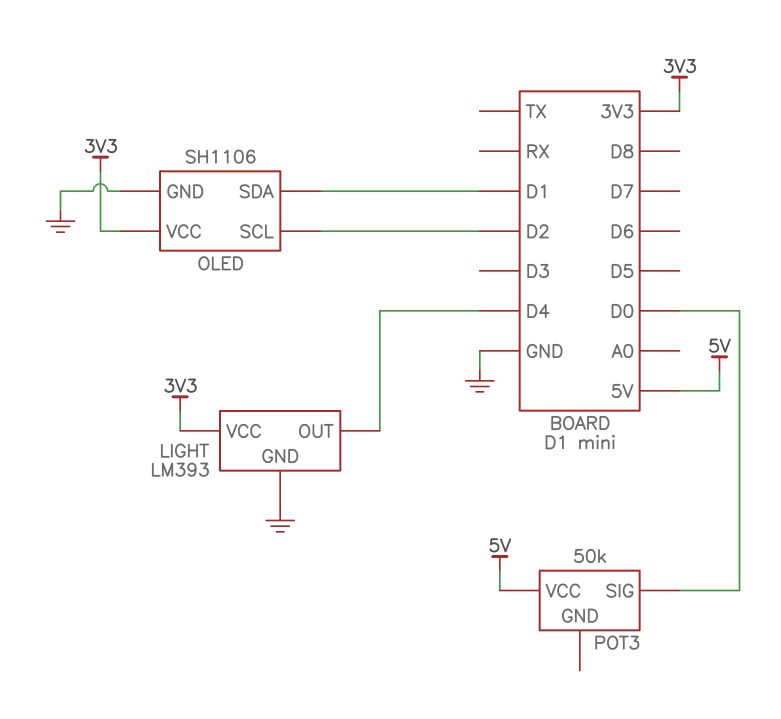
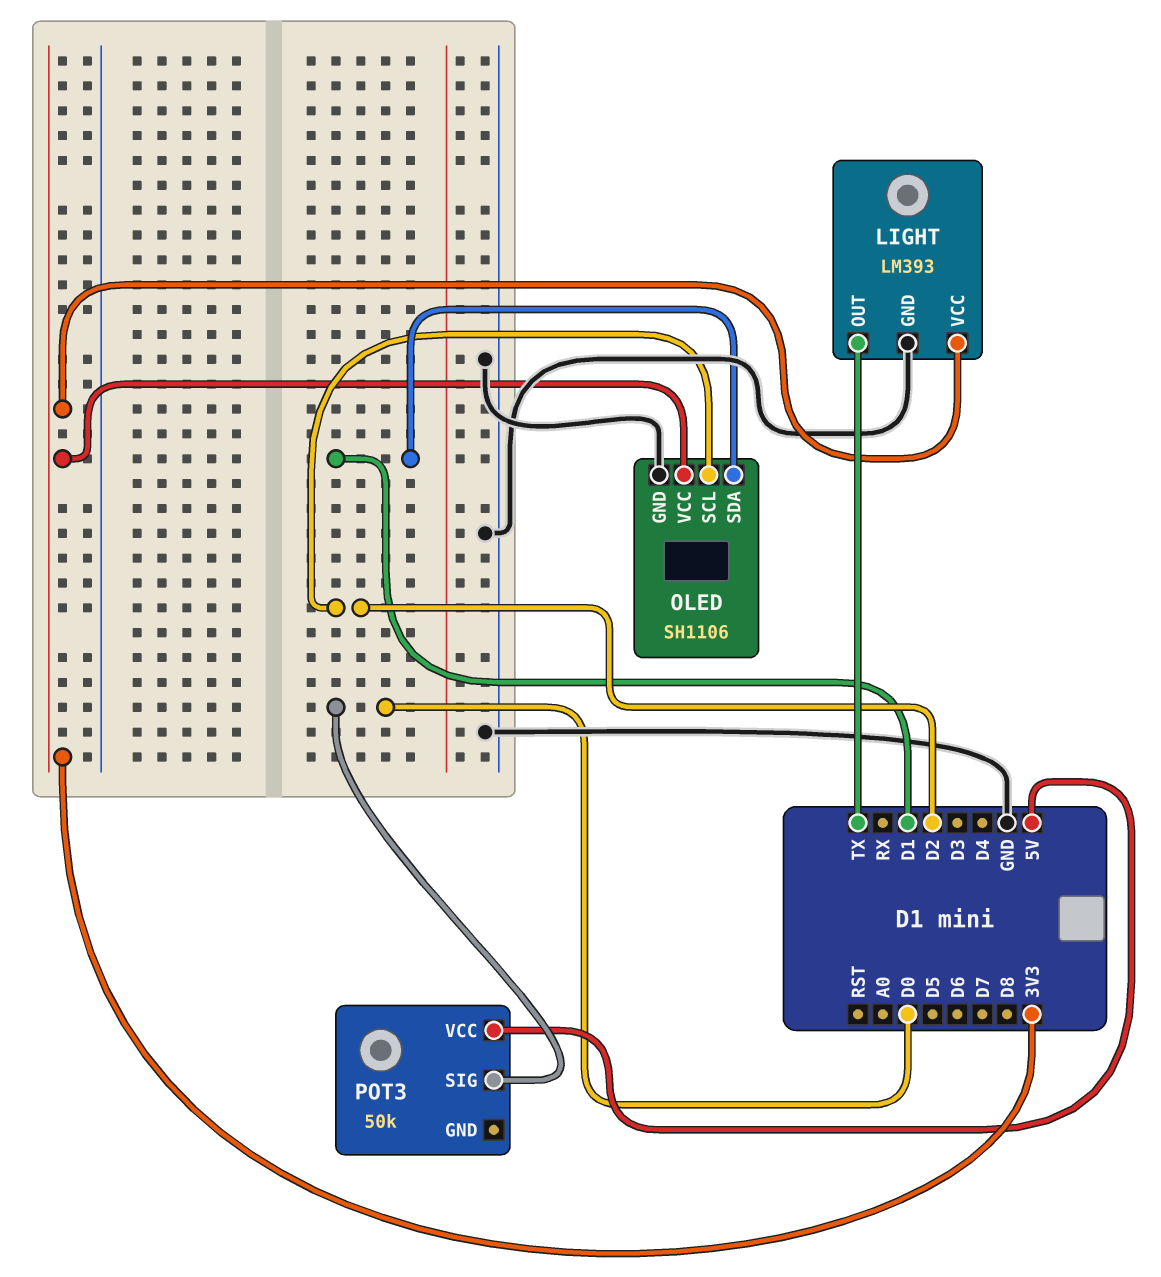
LIGHT pin OUT: D4 -> TX

